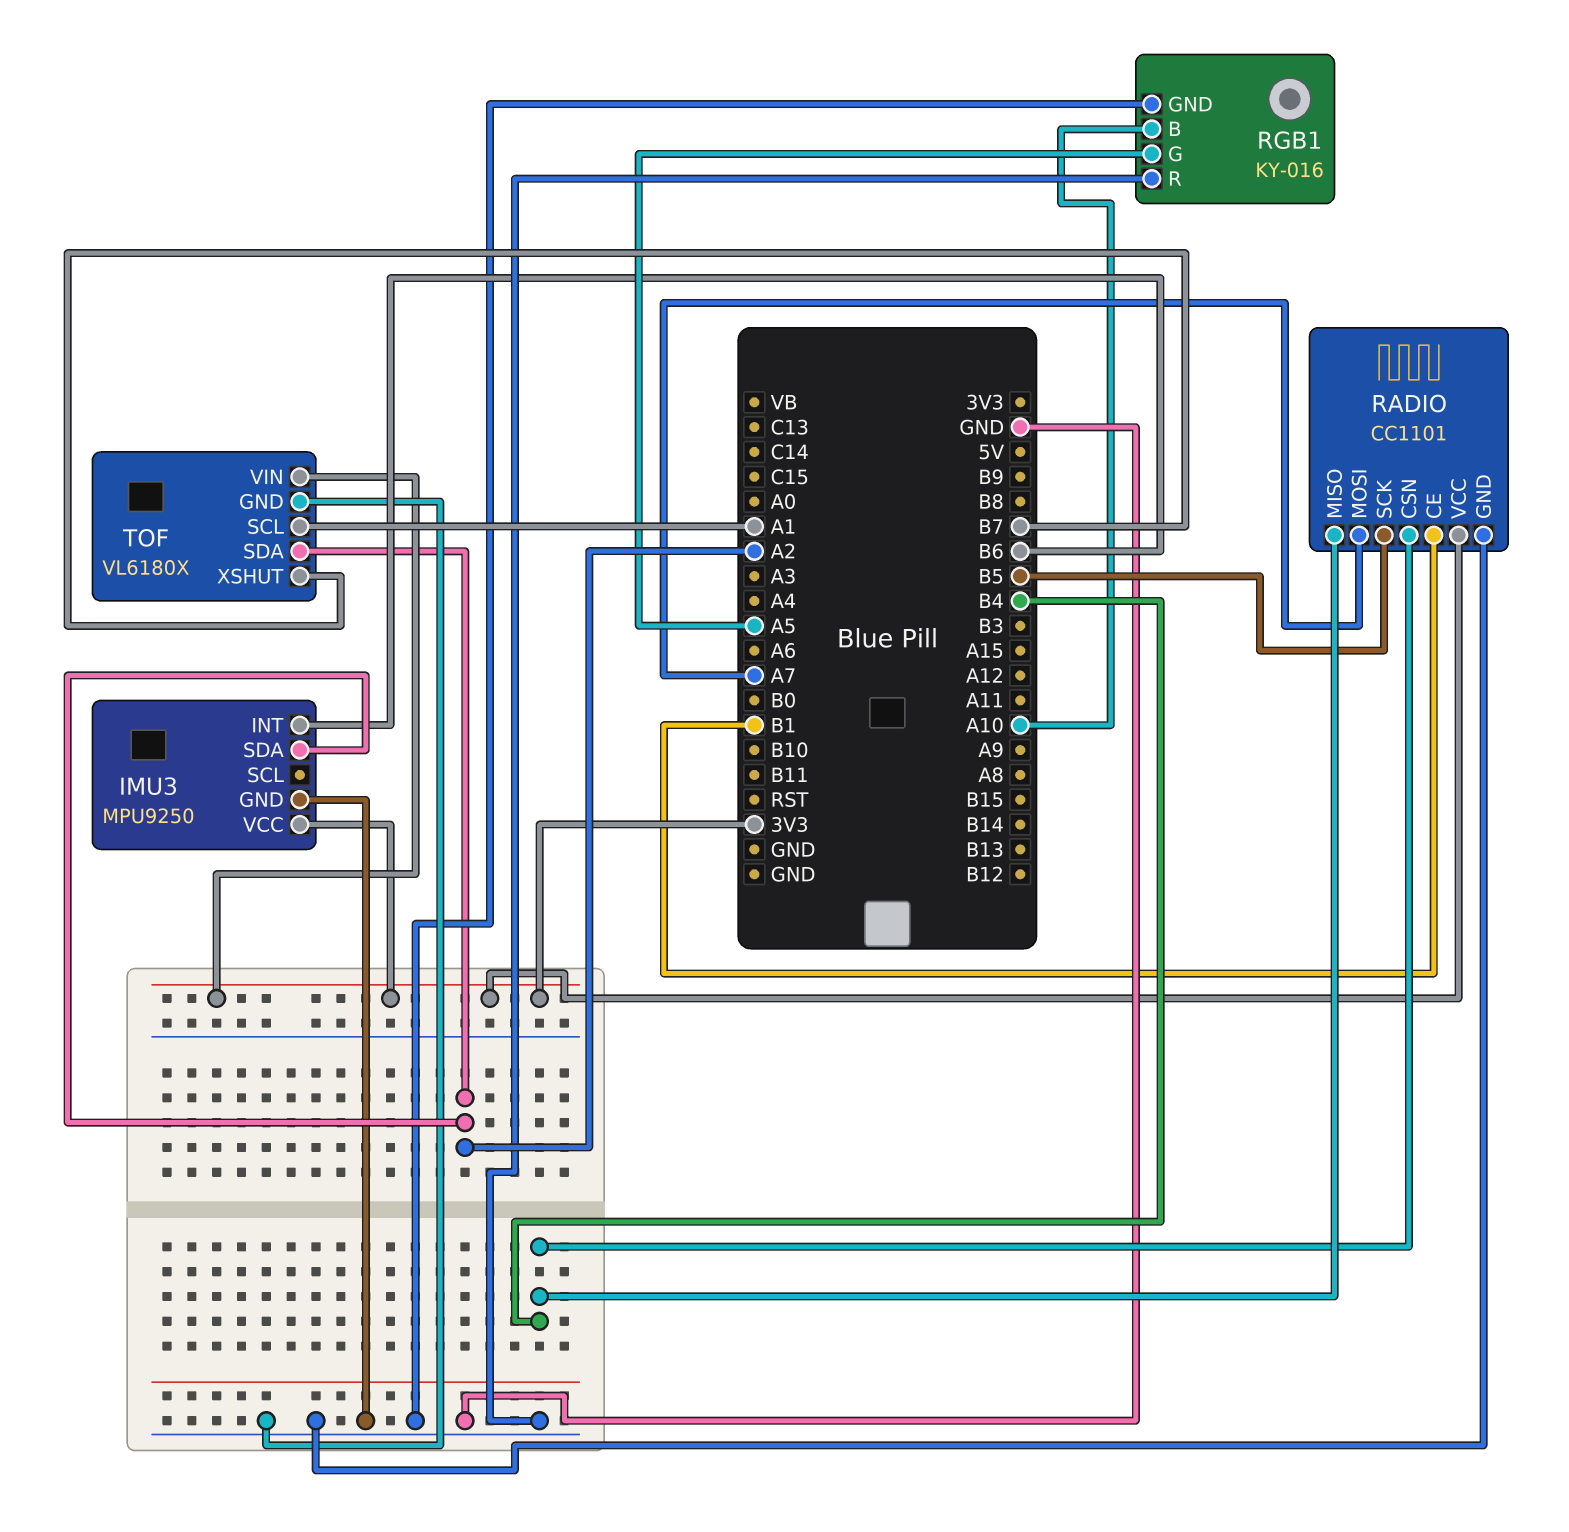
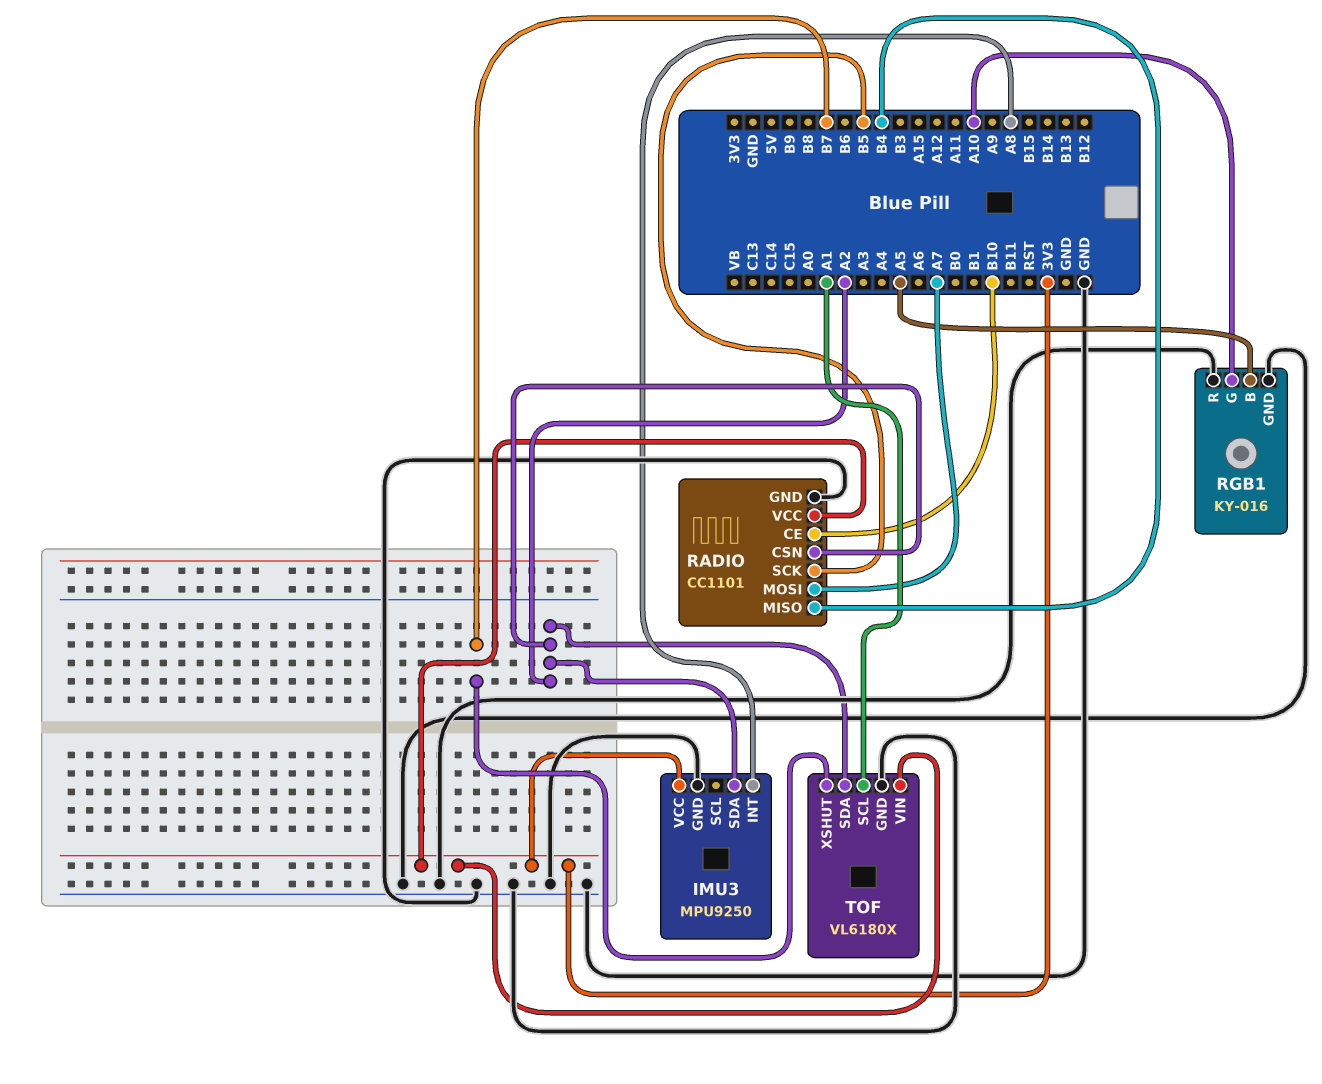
IMU3 pin INT: B6 -> A8
RADIO pin CE: B1 -> B10
RADIO pin CSN: B4 -> A2
RGB1 pin B: A10 -> A5
RGB1 pin G: A5 -> A10

